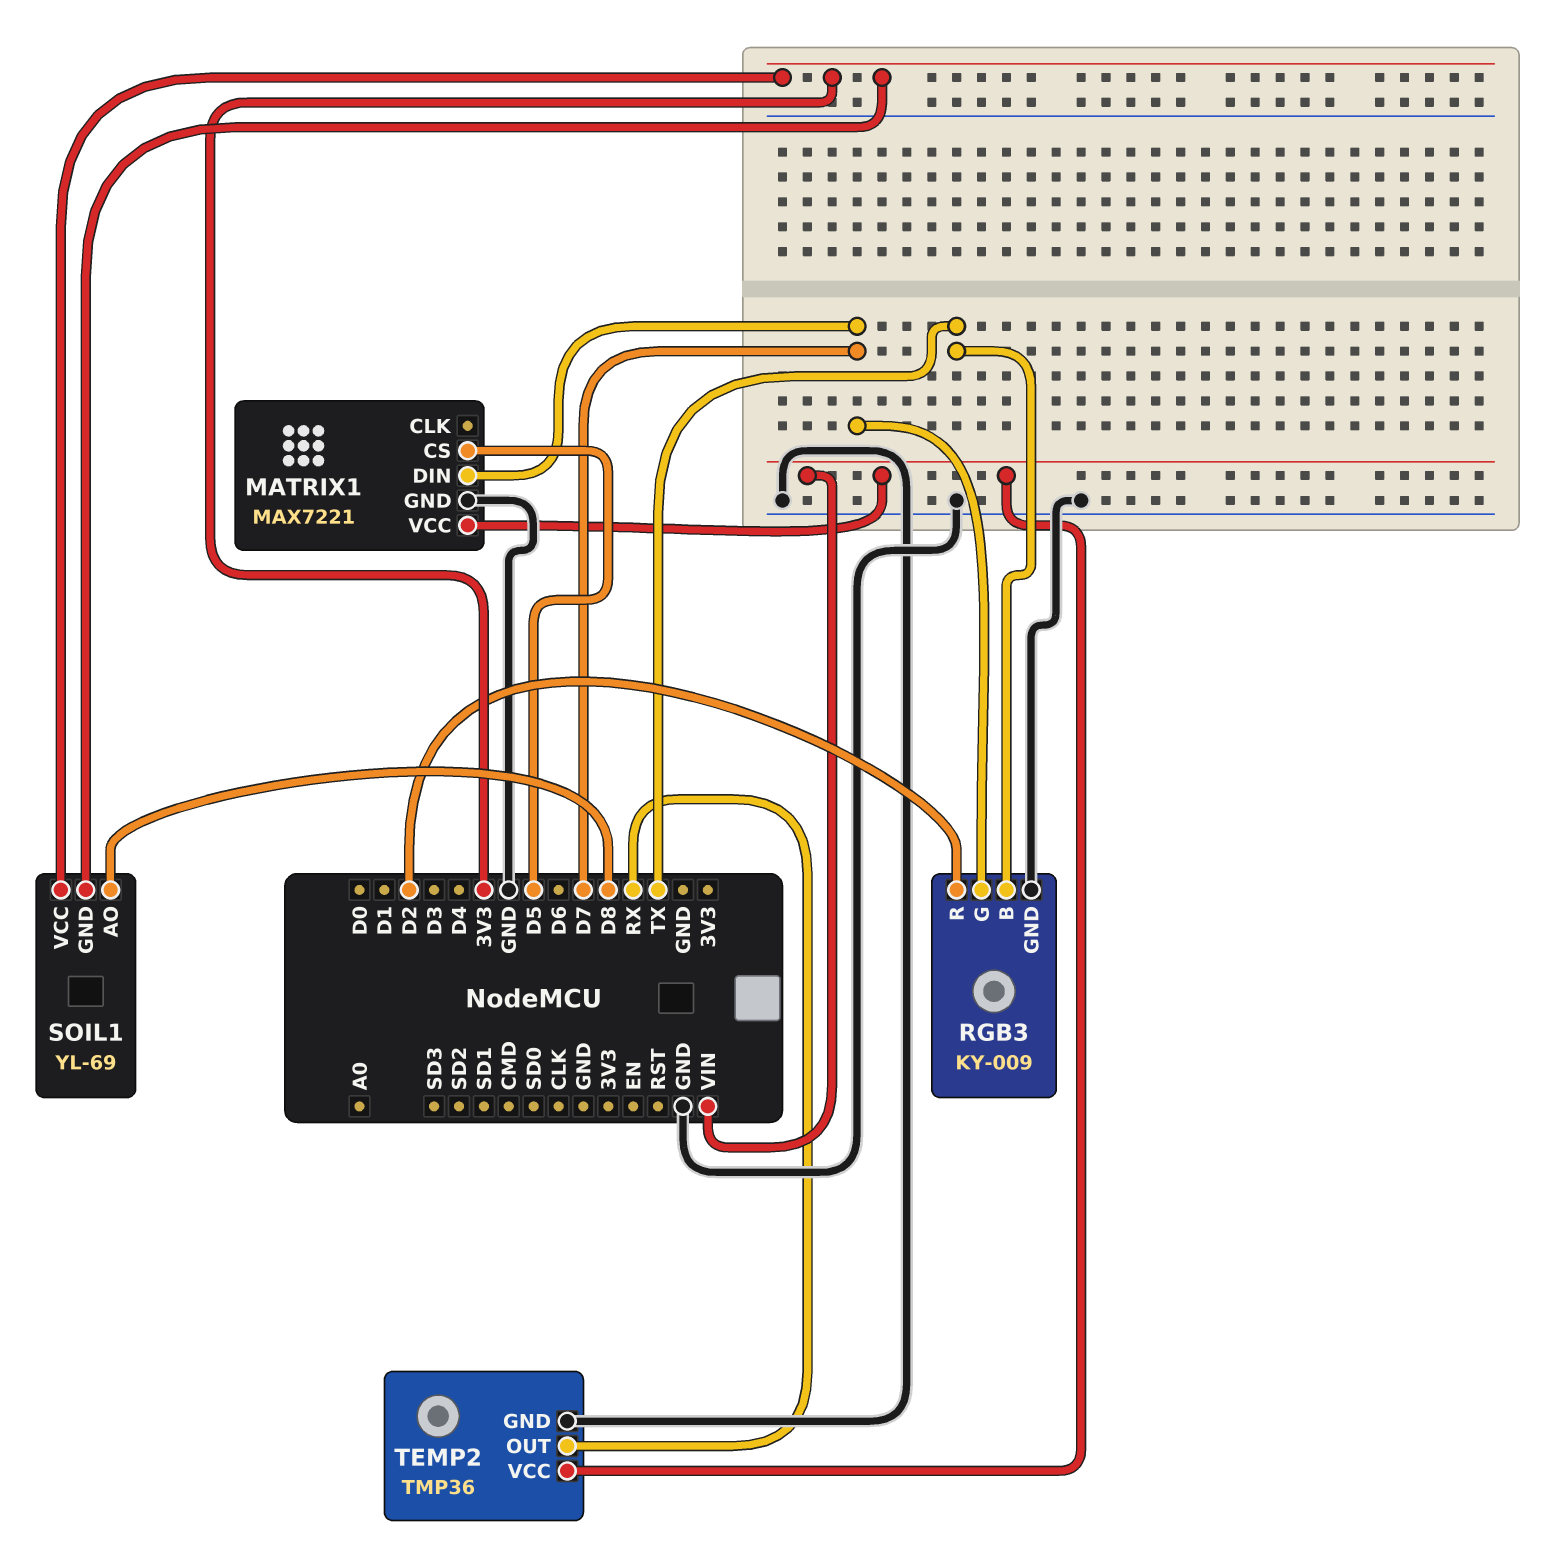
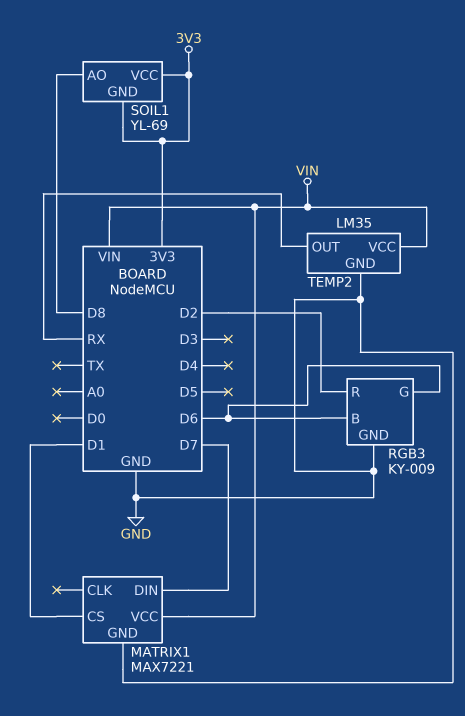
MATRIX1 pin CS: D5 -> D1
RGB3 pin B: TX -> D6
RGB3 pin G: D7 -> D6
TEMP2: TMP36 -> LM35

